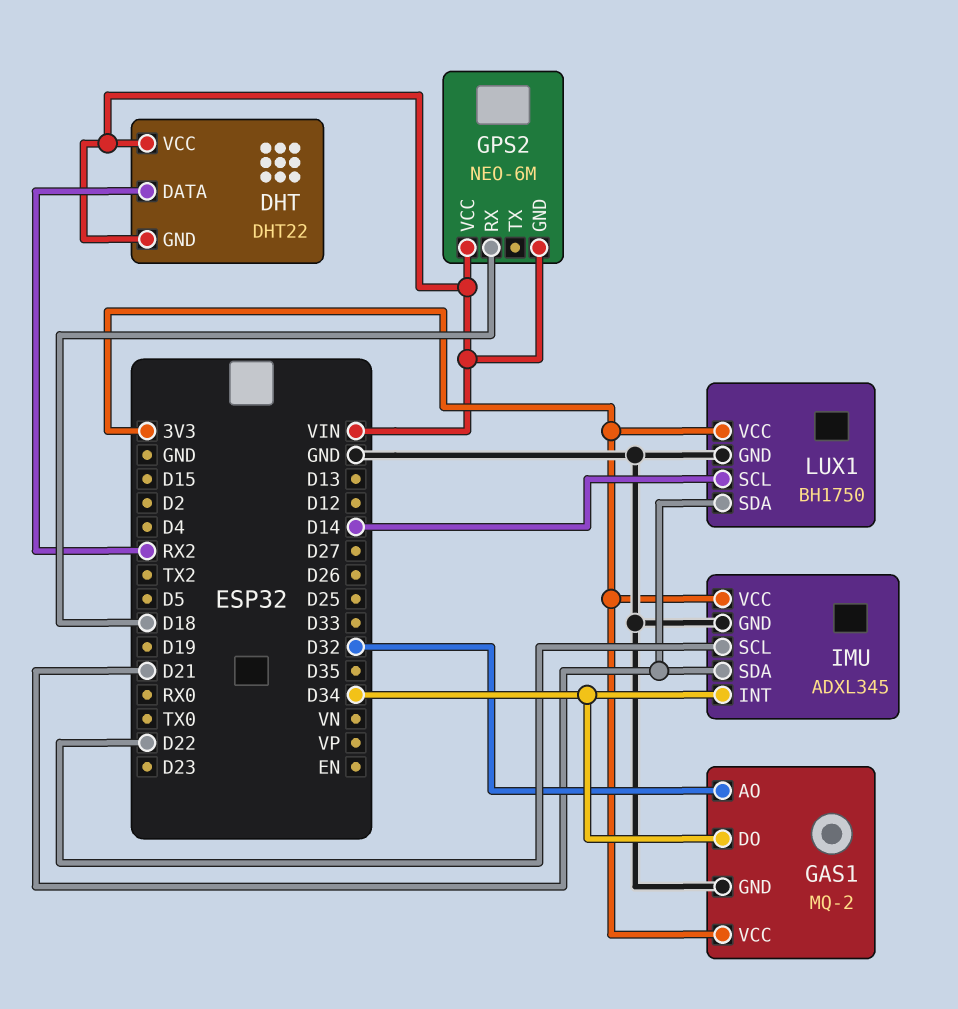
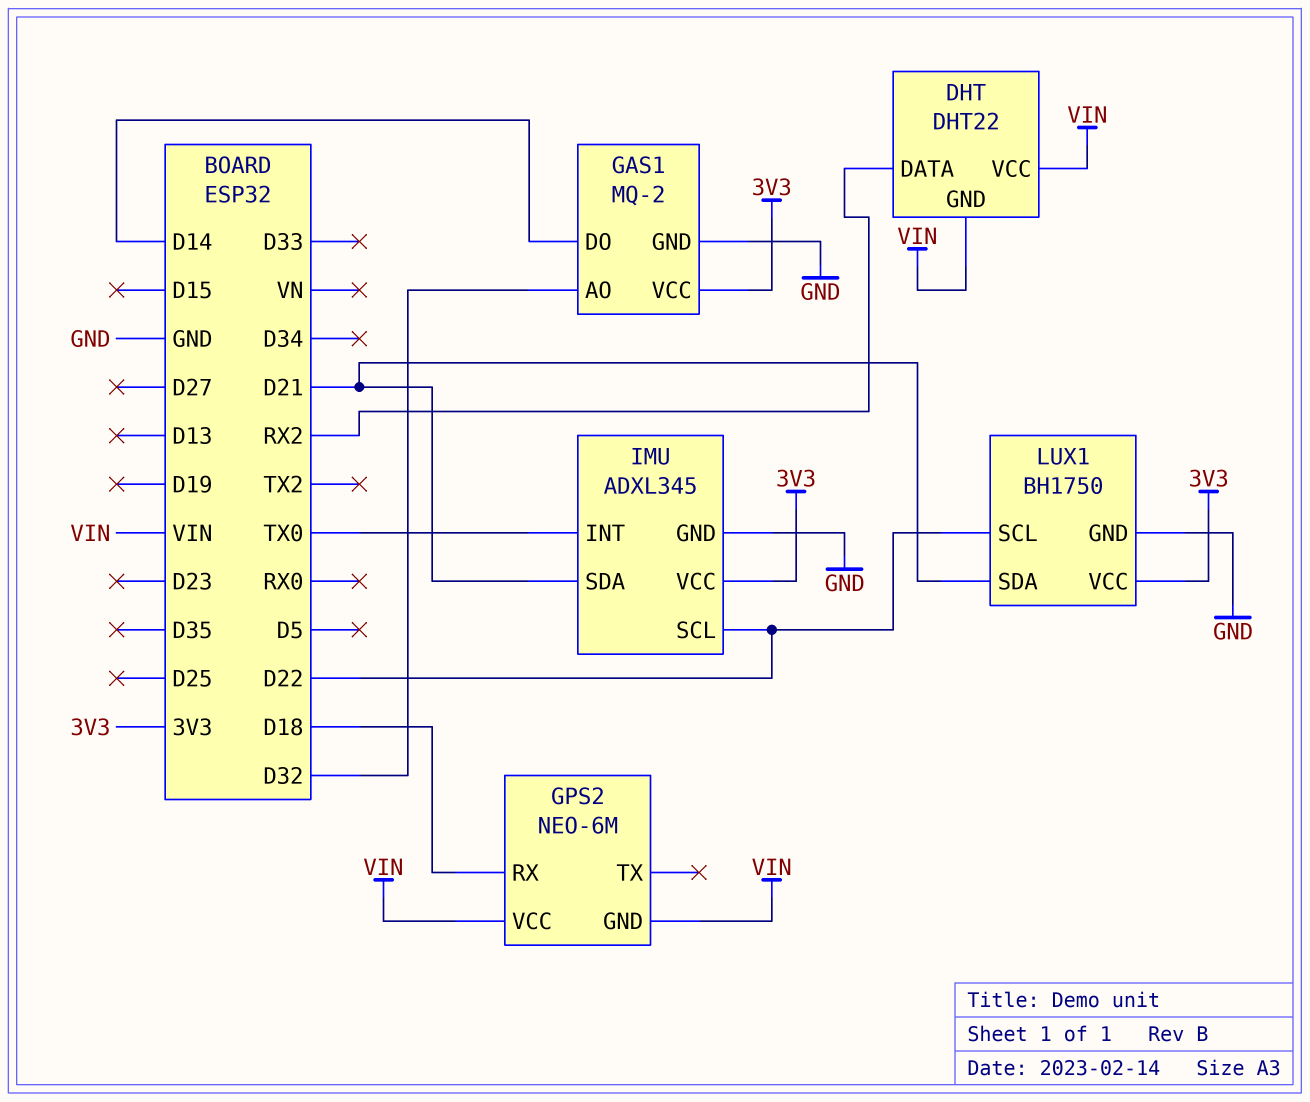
GAS1 pin DO: D34 -> D14
IMU pin INT: D34 -> TX0
LUX1 pin SCL: D14 -> D22

